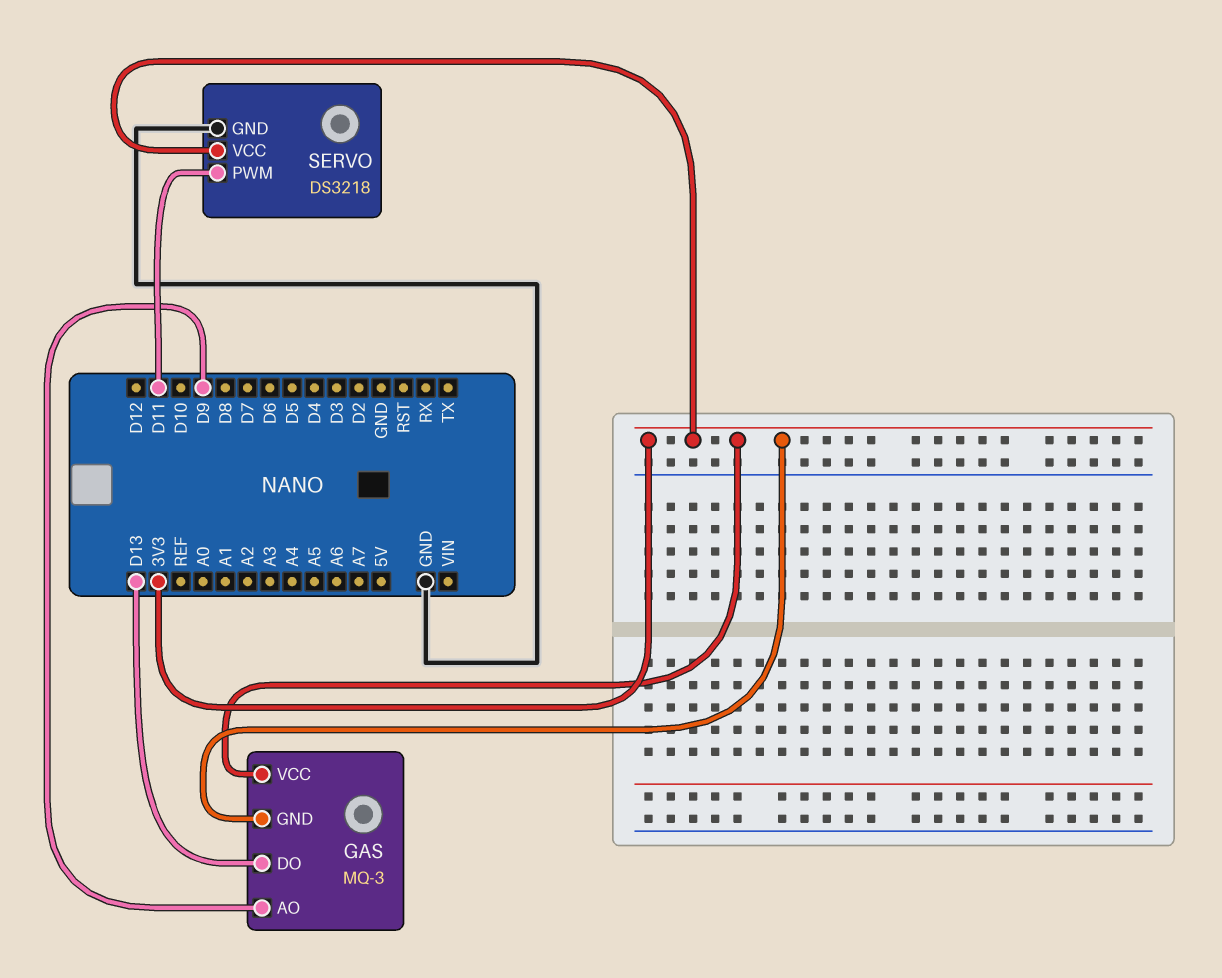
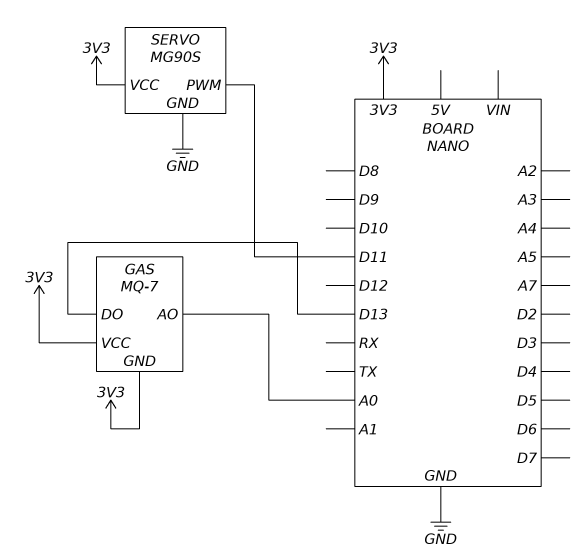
GAS: MQ-3 -> MQ-7
GAS pin AO: D9 -> A0
SERVO: DS3218 -> MG90S

